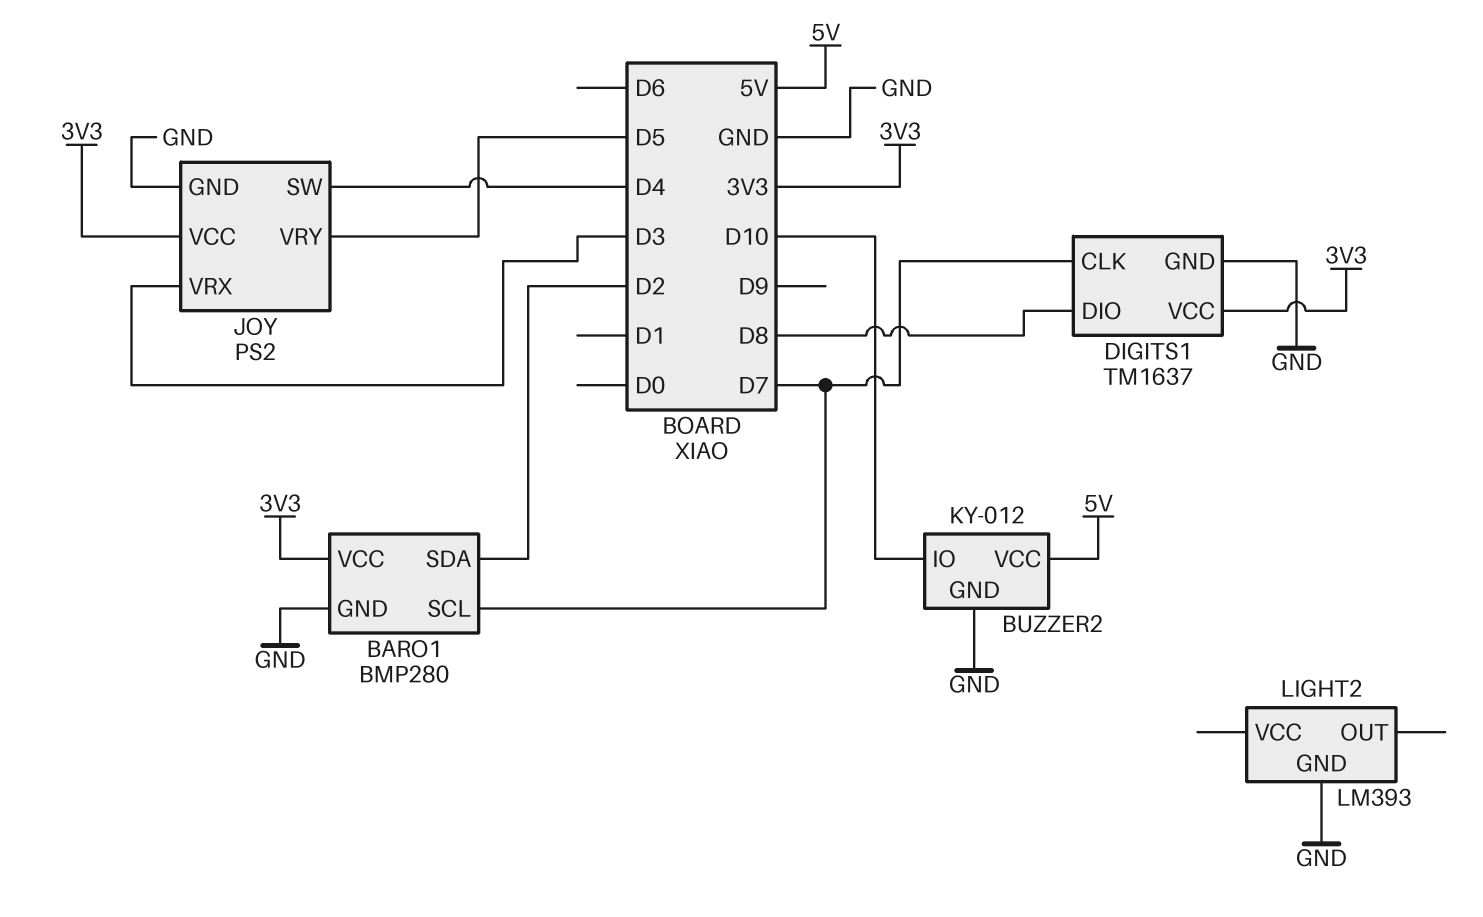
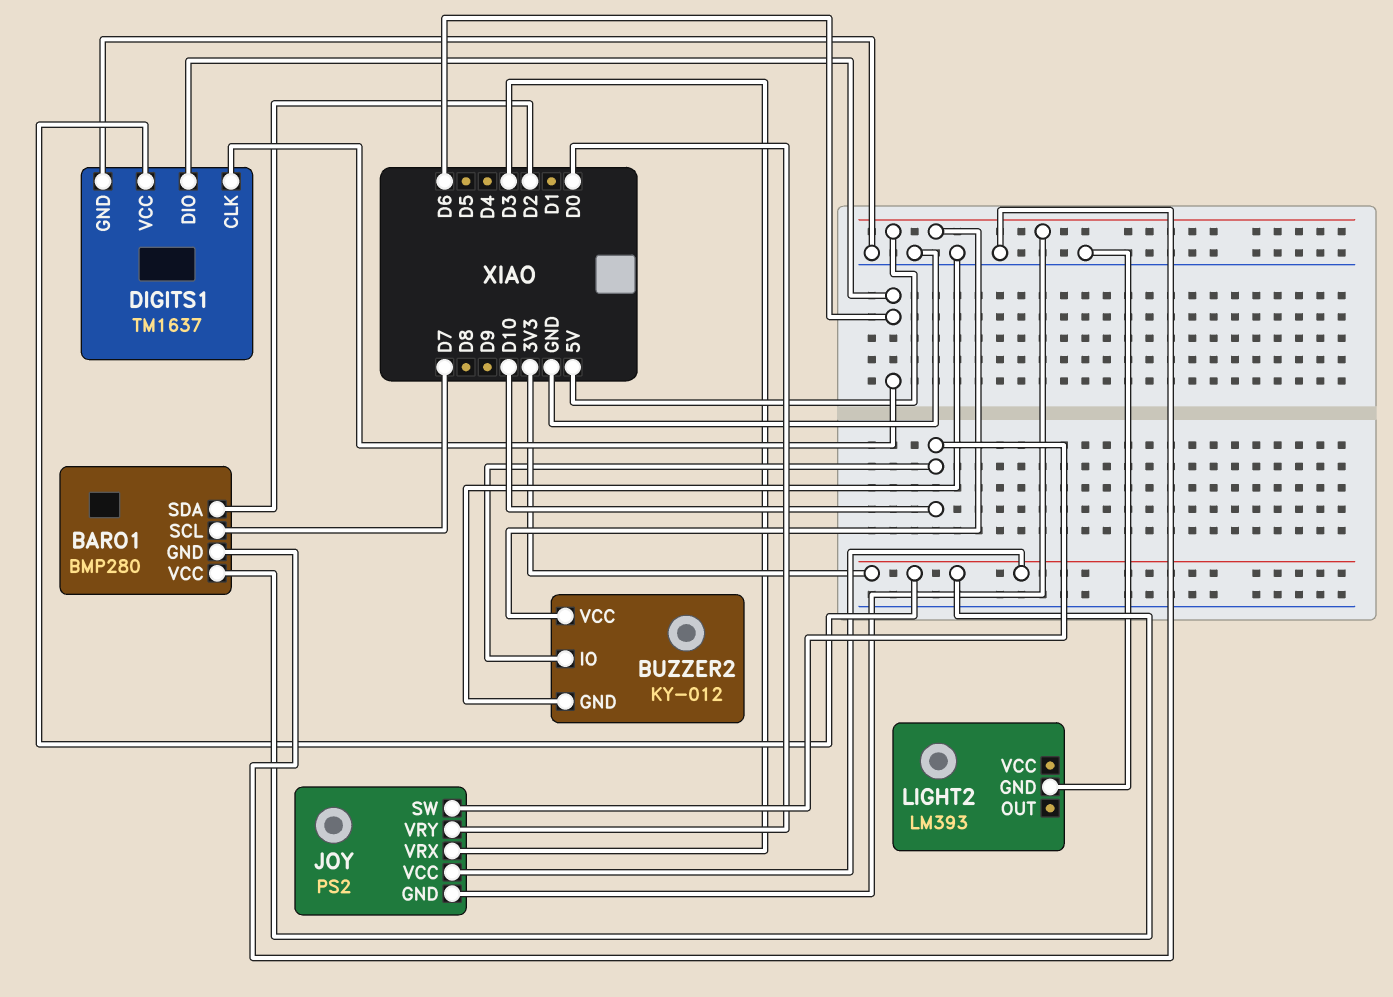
DIGITS1 pin CLK: D7 -> D6
DIGITS1 pin DIO: D8 -> D6
JOY pin GND: GND -> 5V
JOY pin SW: D4 -> D10
JOY pin VRY: D5 -> D0

